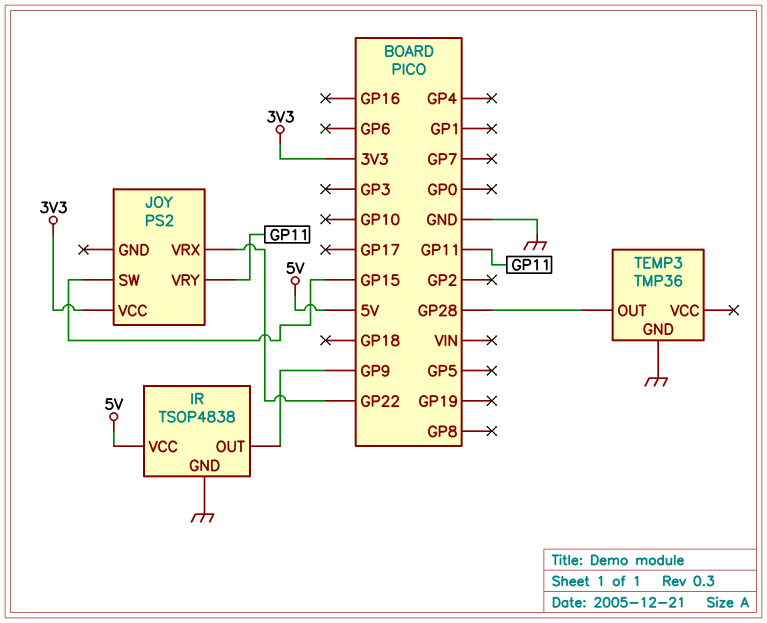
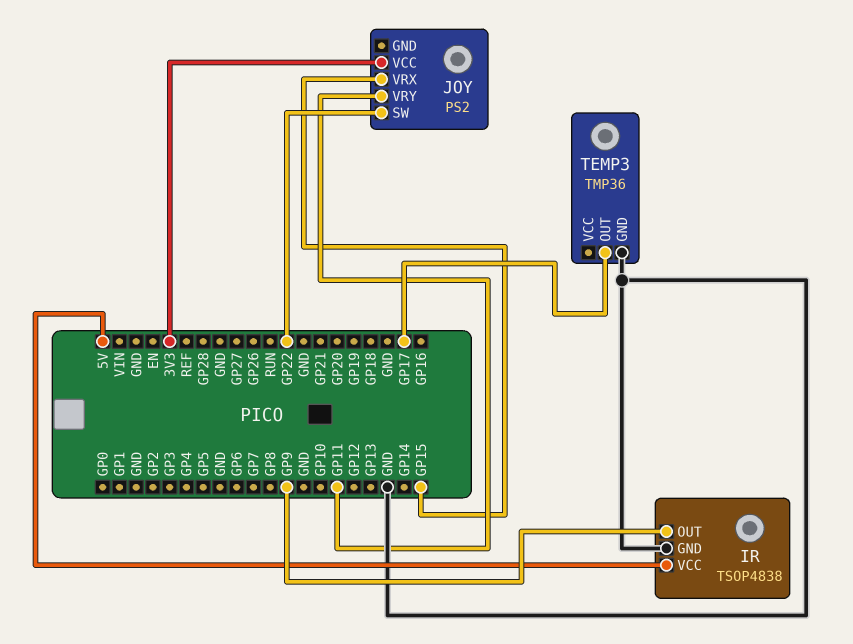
JOY pin SW: GP15 -> GP22
JOY pin VRX: GP22 -> GP15
TEMP3 pin OUT: GP28 -> GP17

